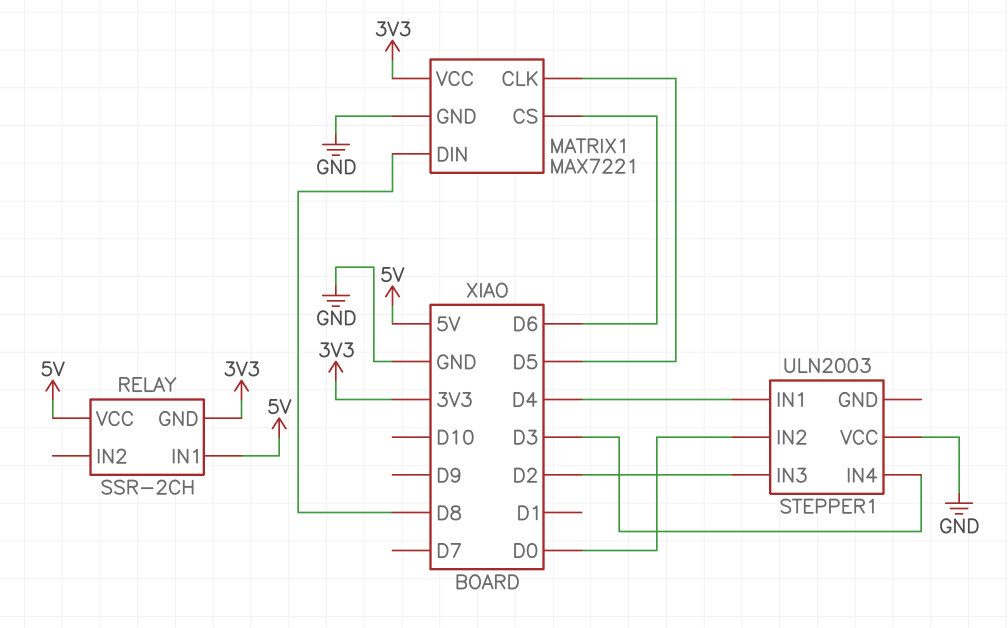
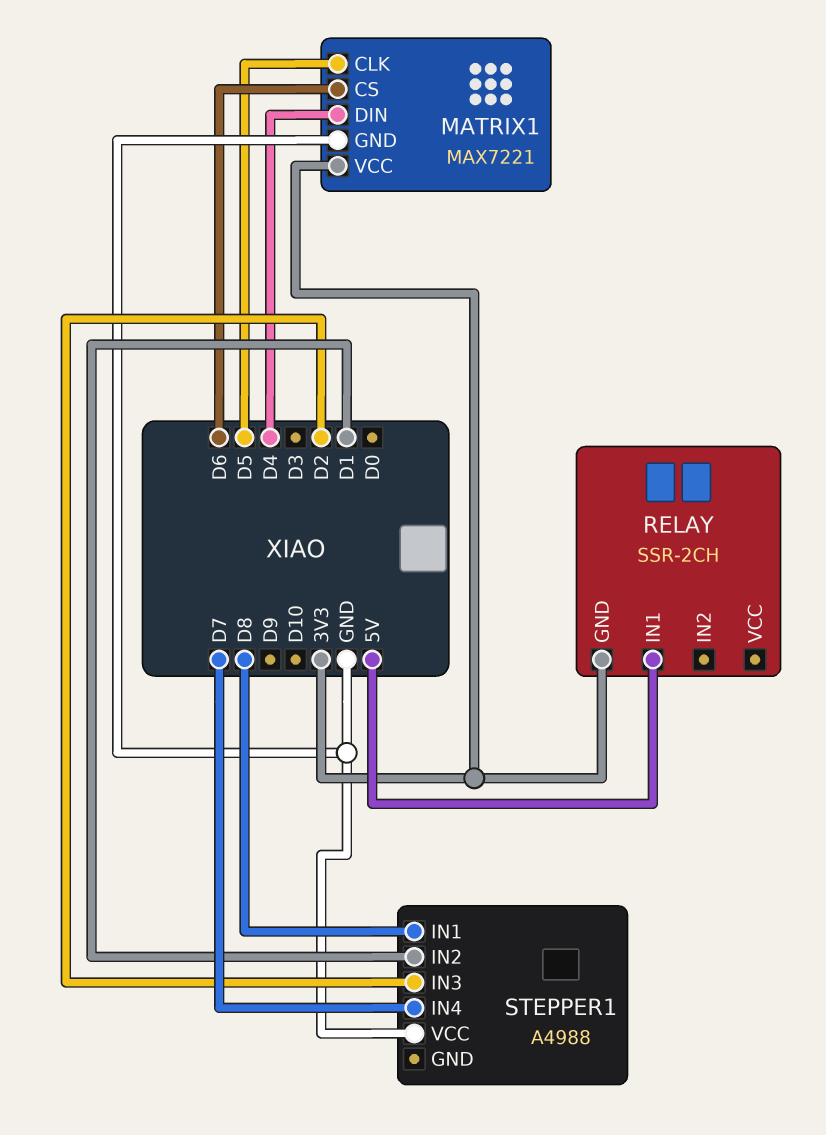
MATRIX1 pin DIN: D8 -> D4
RELAY pin VCC: 5V -> none
STEPPER1: ULN2003 -> A4988
STEPPER1 pin IN1: D4 -> D8
STEPPER1 pin IN2: D0 -> D1
STEPPER1 pin IN4: D3 -> D7

